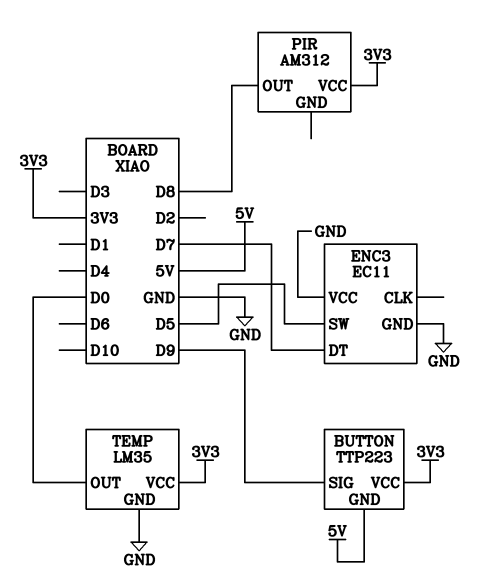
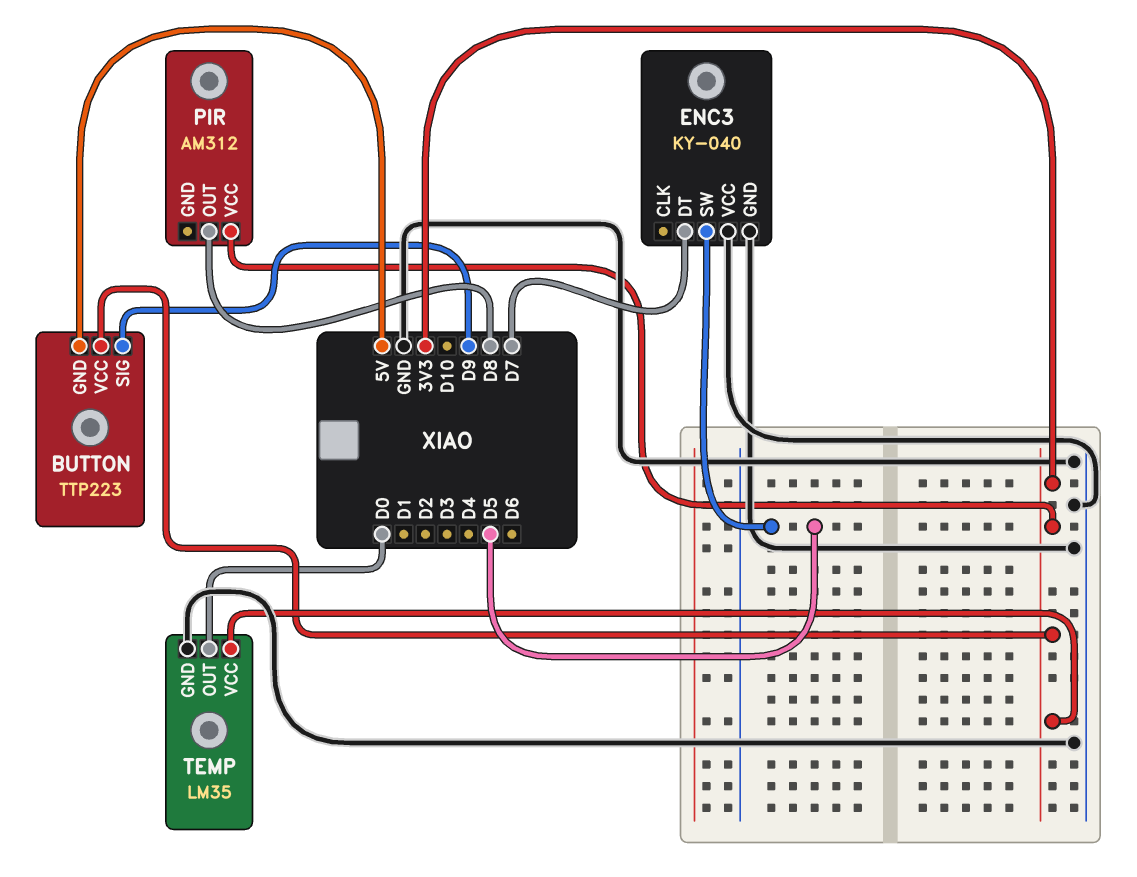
ENC3: EC11 -> KY-040

